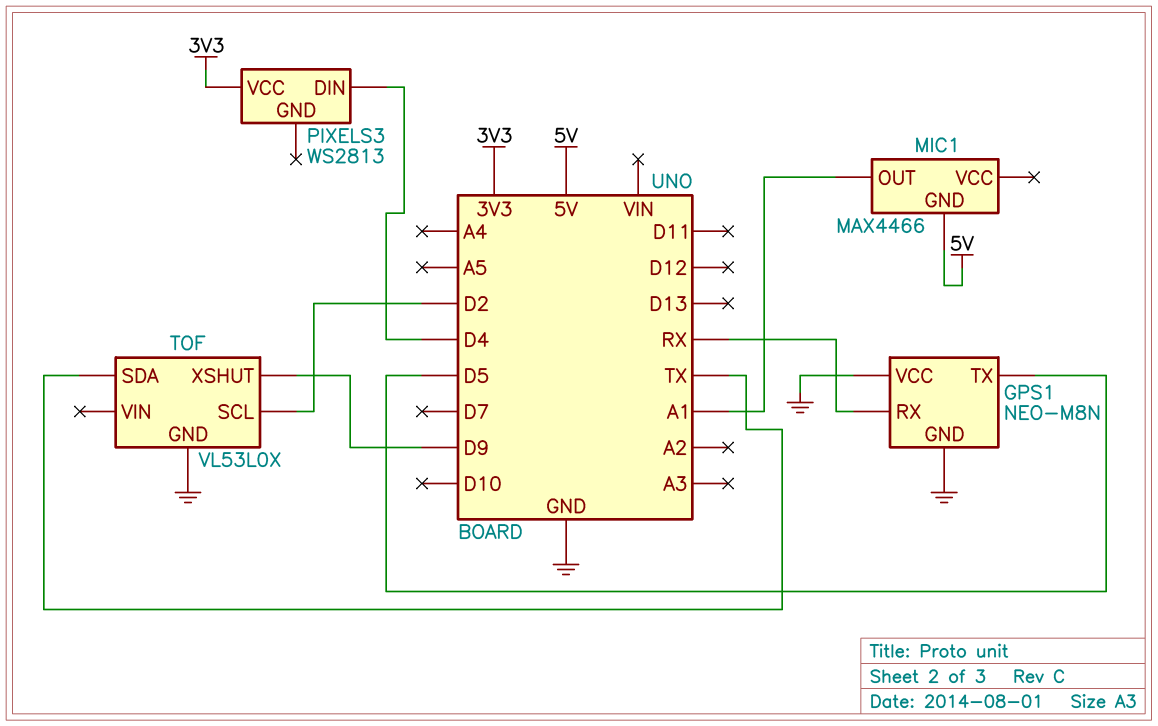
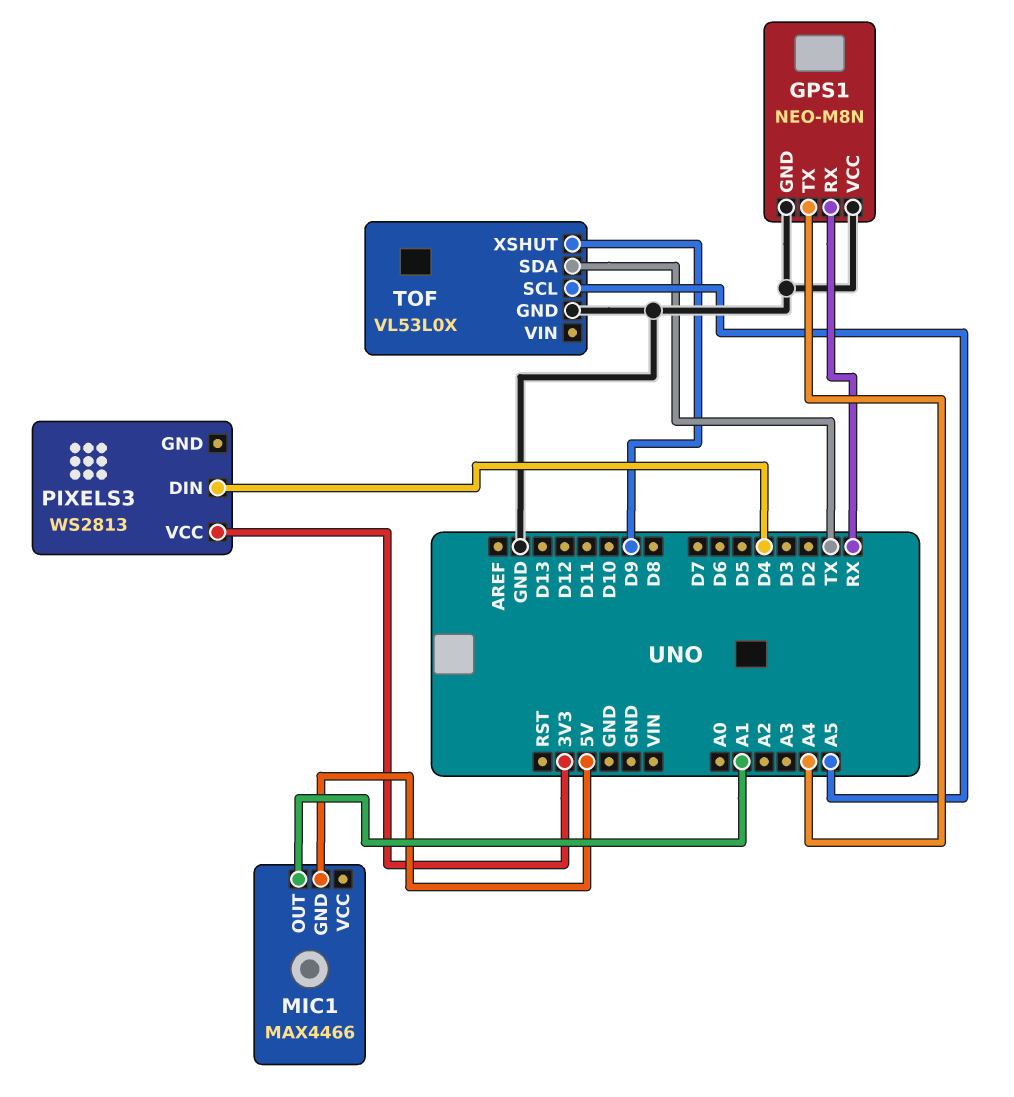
GPS1 pin TX: D5 -> A4
TOF pin SCL: D2 -> A5

